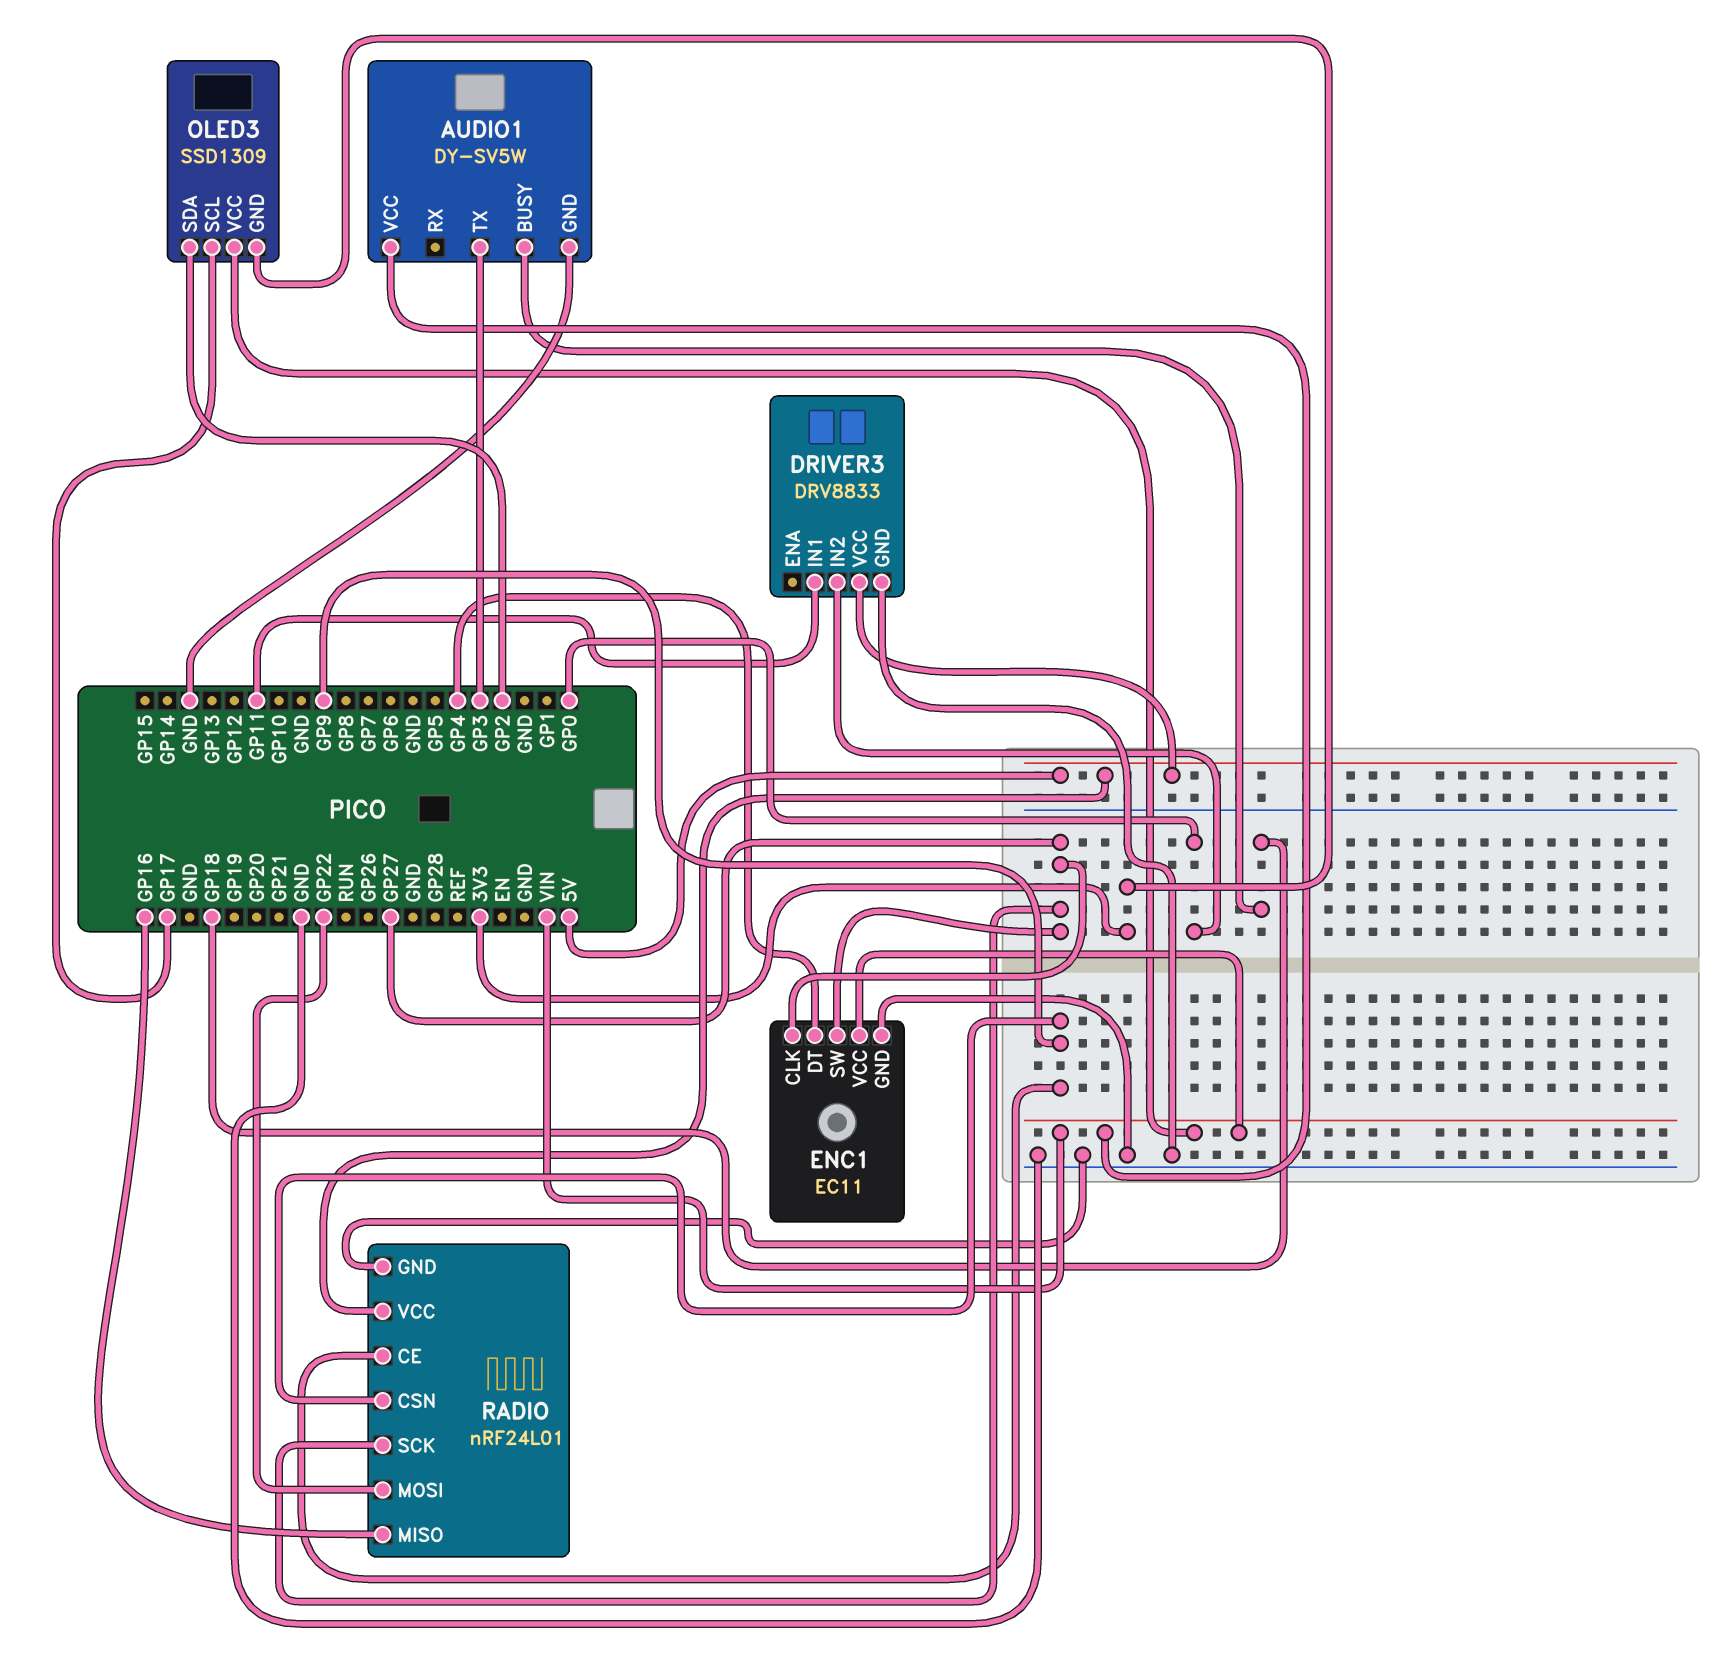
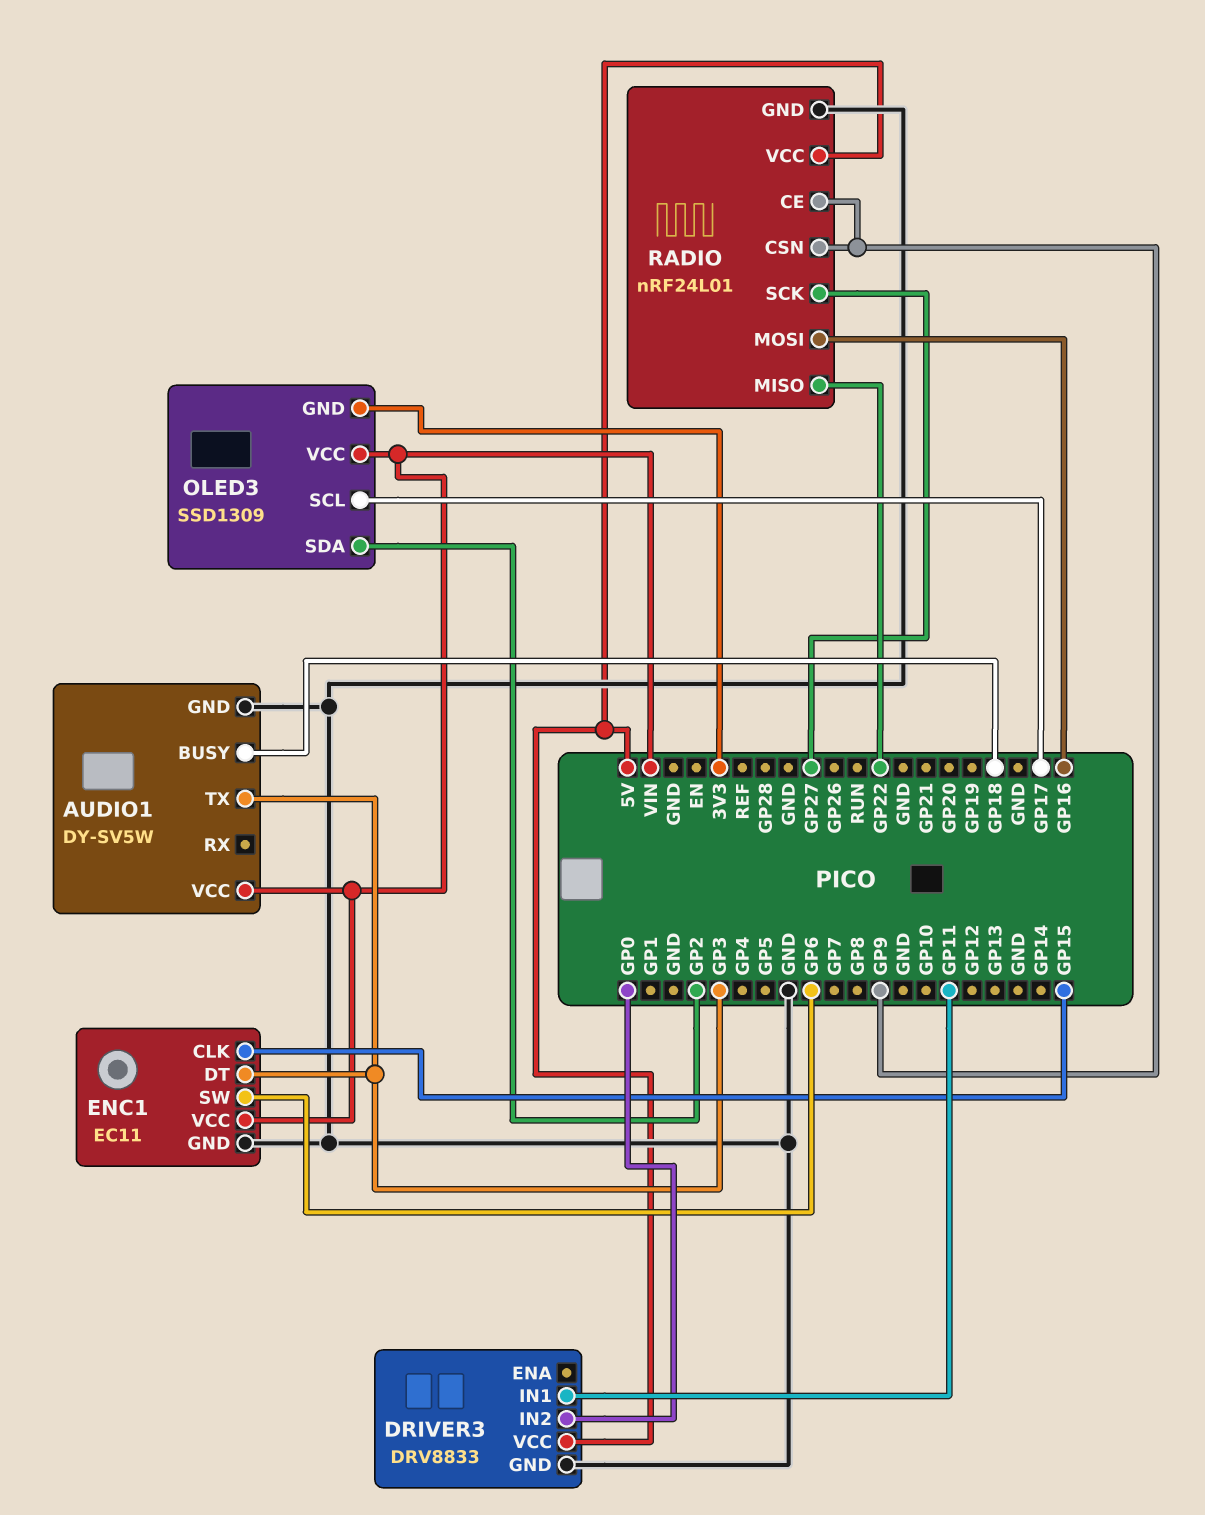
ENC1 pin CLK: GP27 -> GP15
ENC1 pin DT: GP4 -> GP3
ENC1 pin SW: GP27 -> GP6
RADIO pin MISO: GP16 -> GP22
RADIO pin MOSI: GP22 -> GP16

